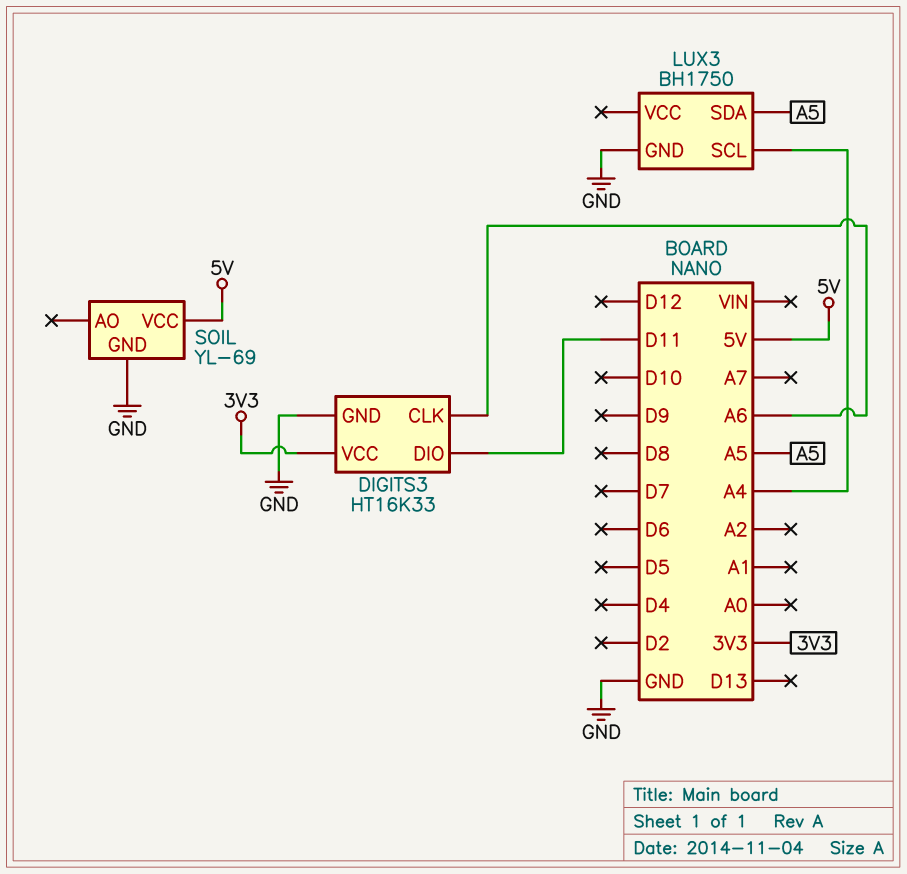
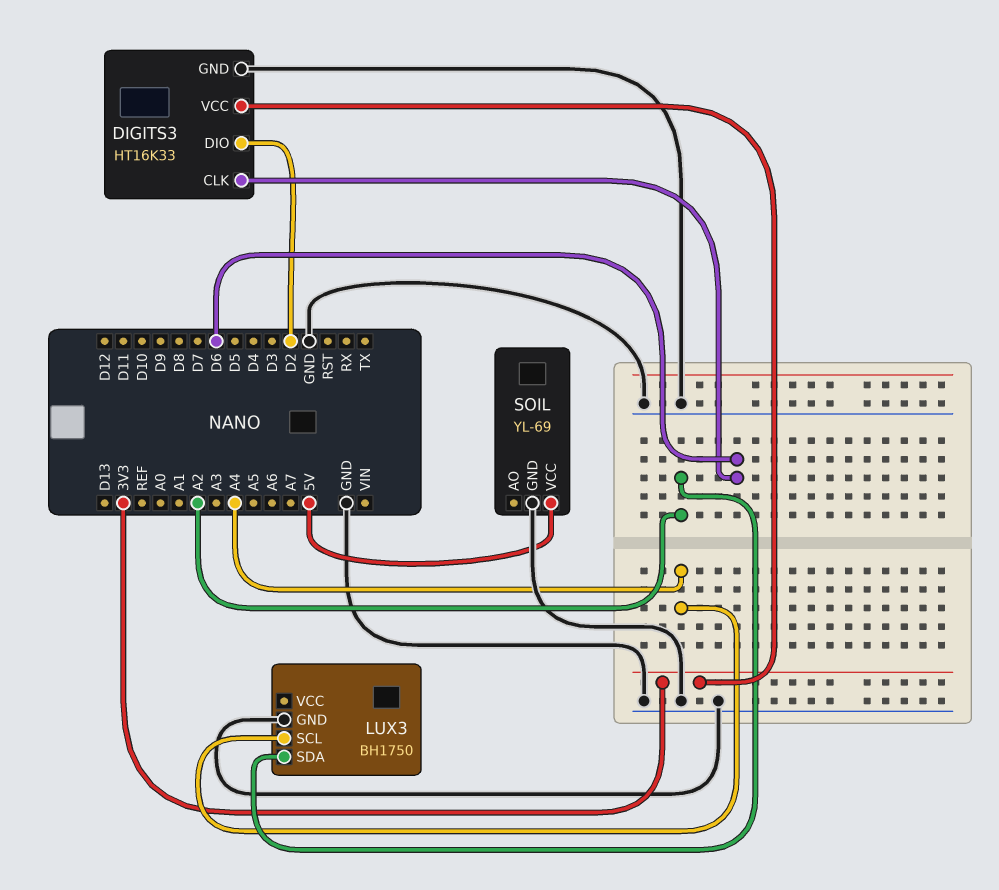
DIGITS3 pin CLK: A6 -> D6
DIGITS3 pin DIO: D11 -> D2
LUX3 pin SDA: A5 -> A2

